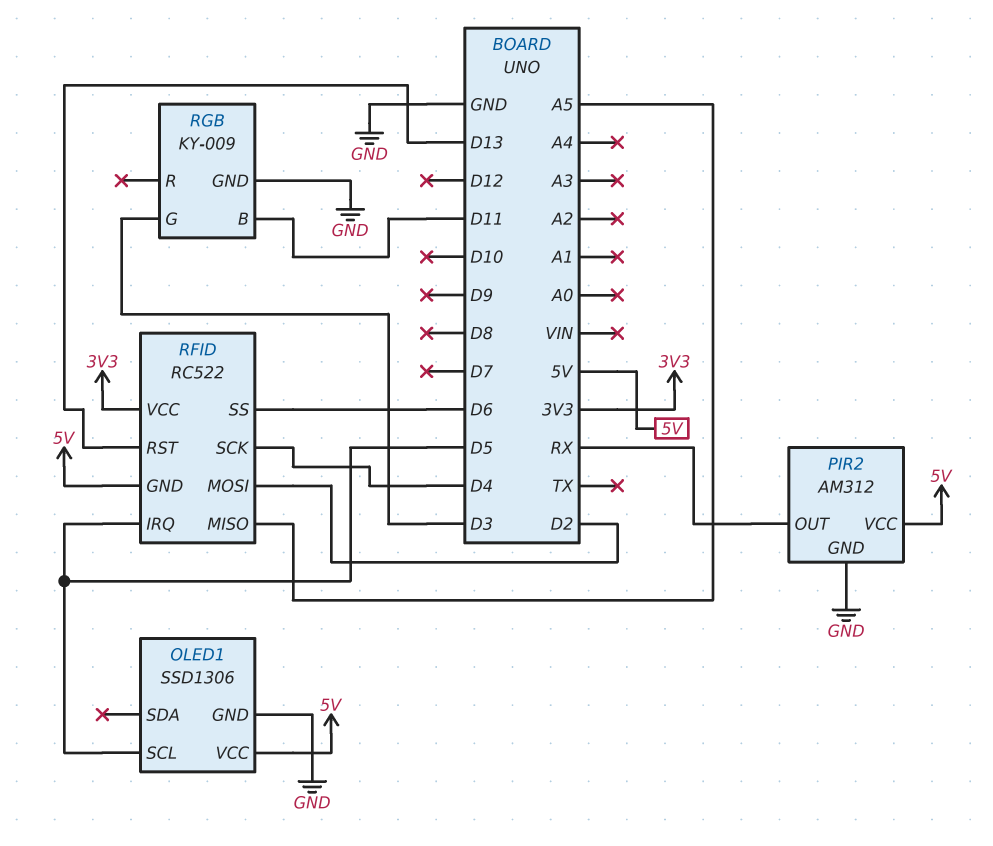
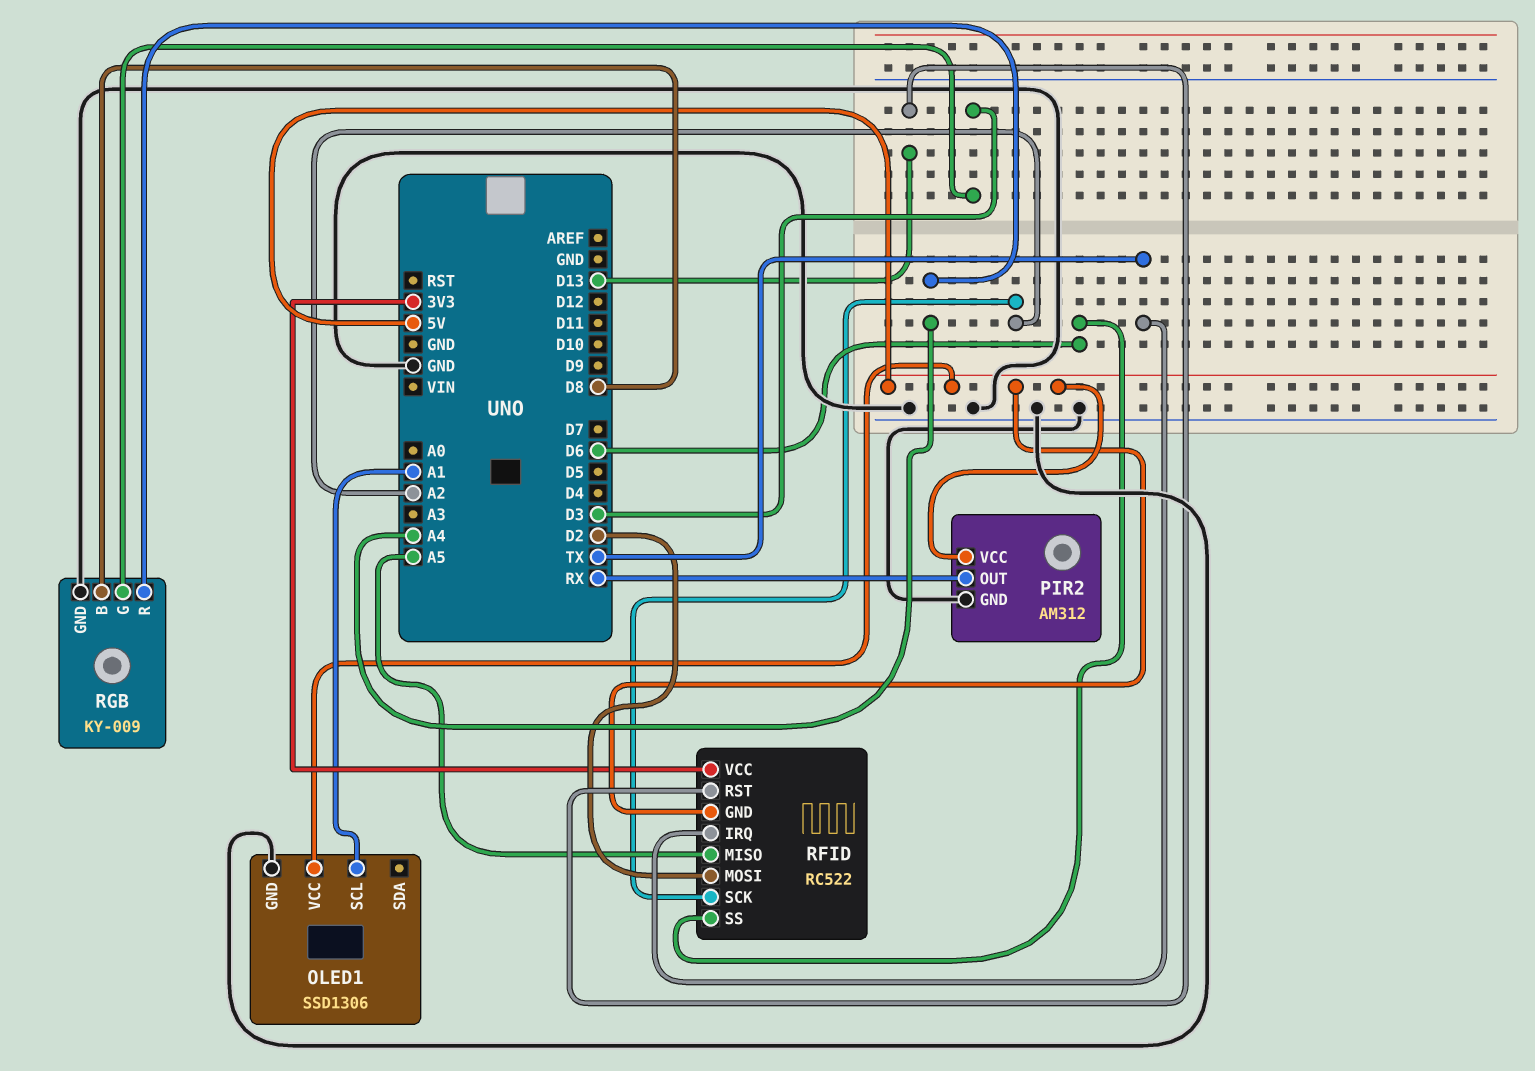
OLED1 pin SCL: D5 -> A1
RFID pin IRQ: D5 -> TX
RFID pin SCK: D4 -> A2
RGB pin B: D11 -> D8
RGB pin R: none -> A4

